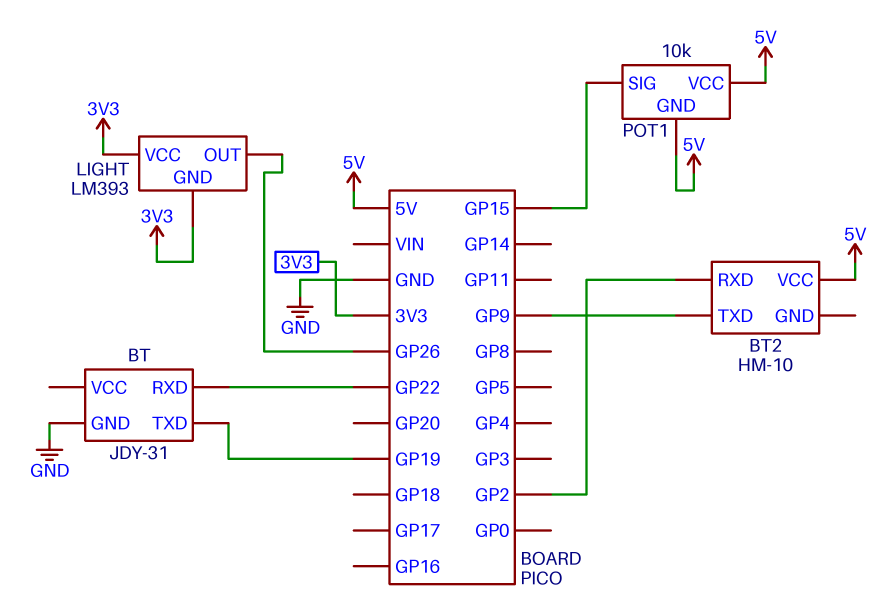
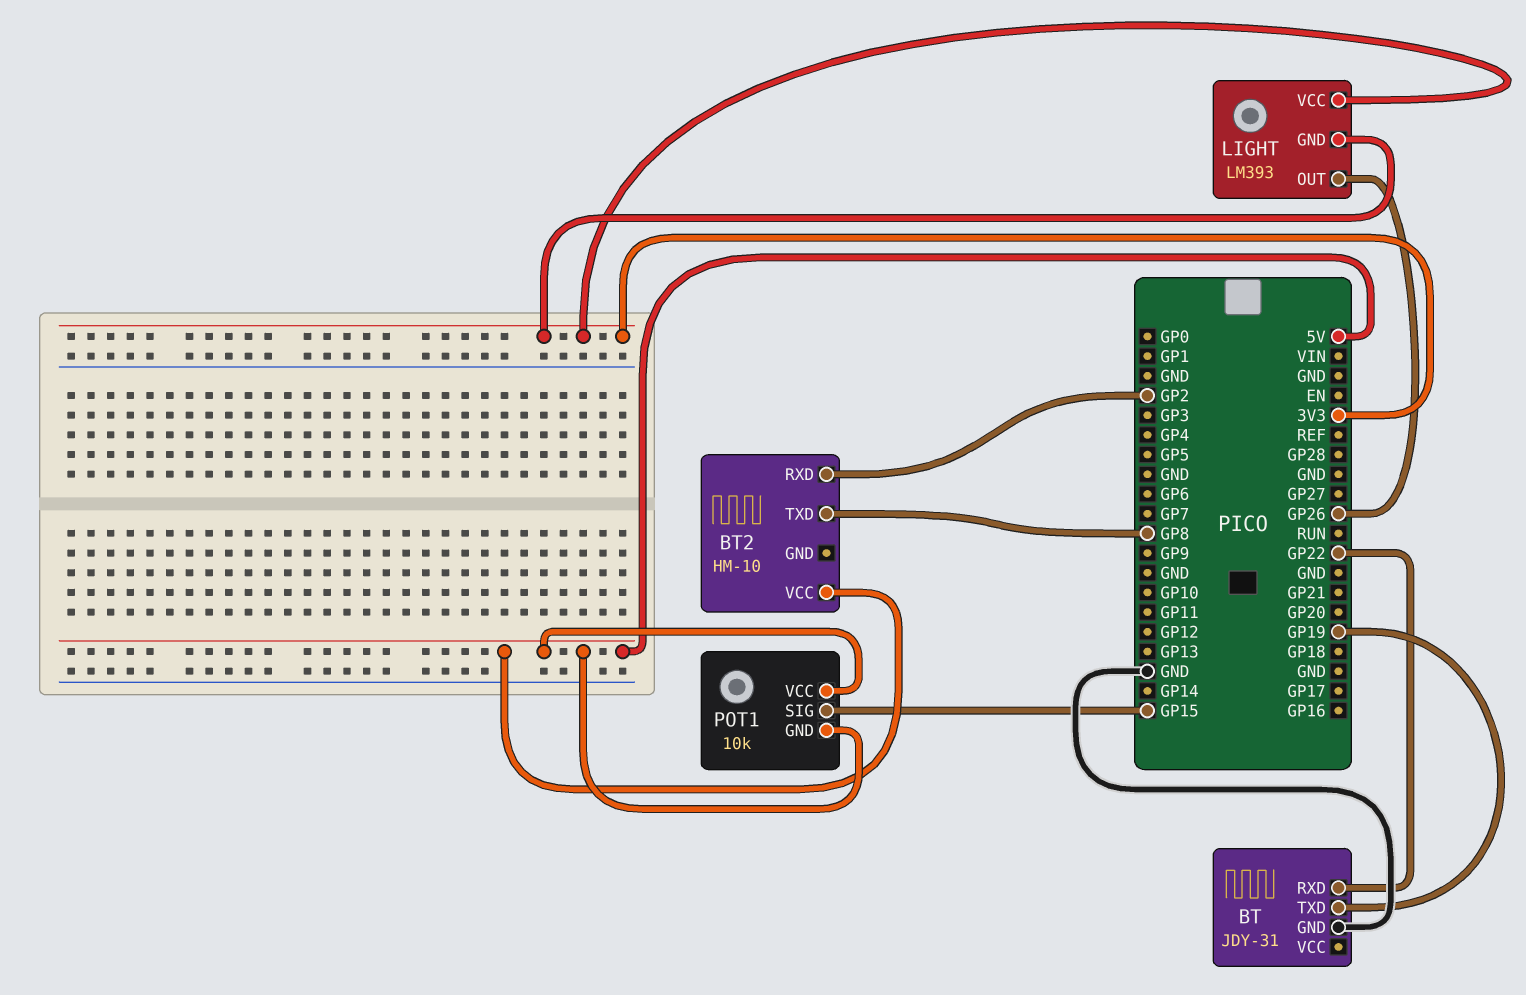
BT2 pin TXD: GP9 -> GP8

